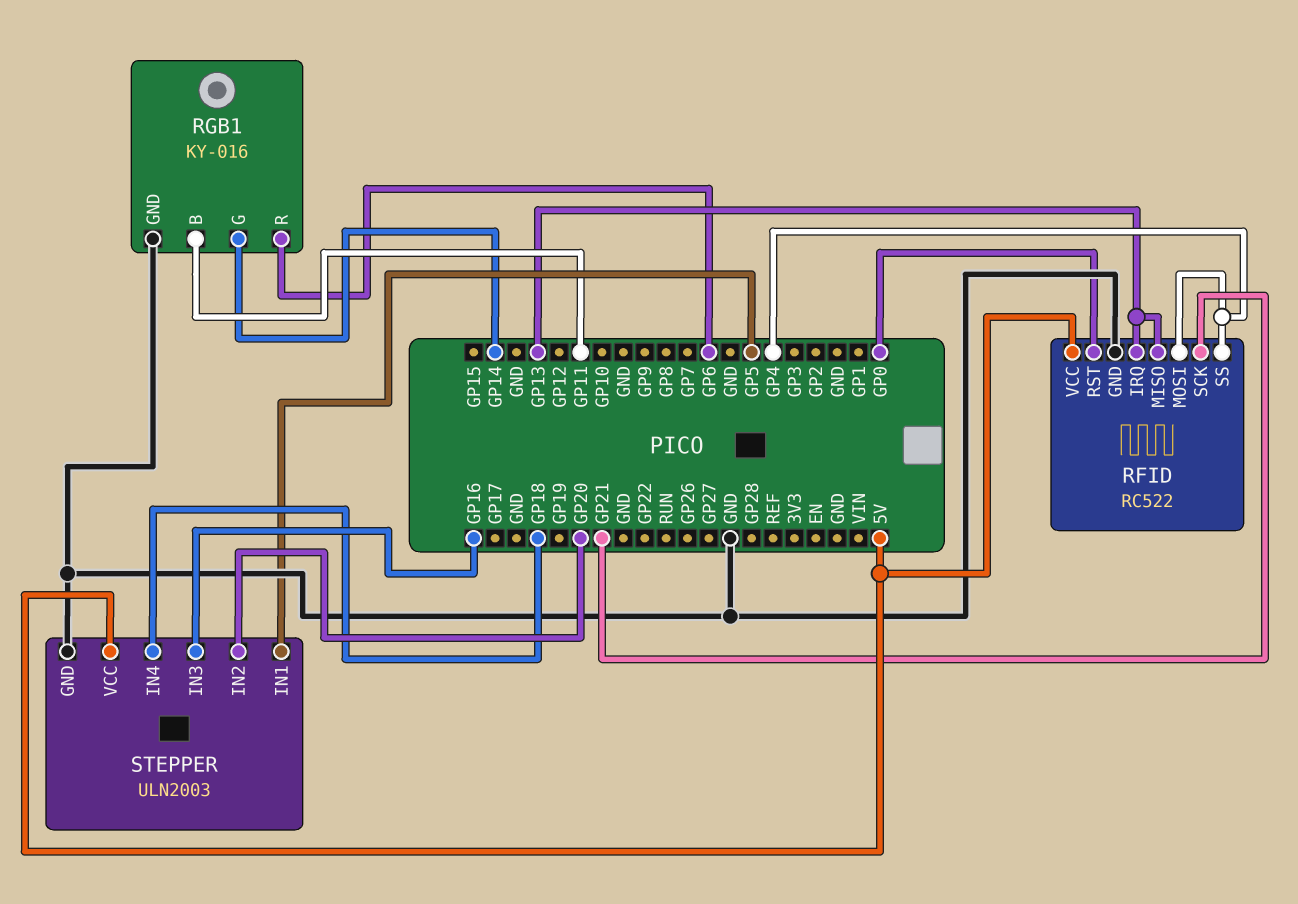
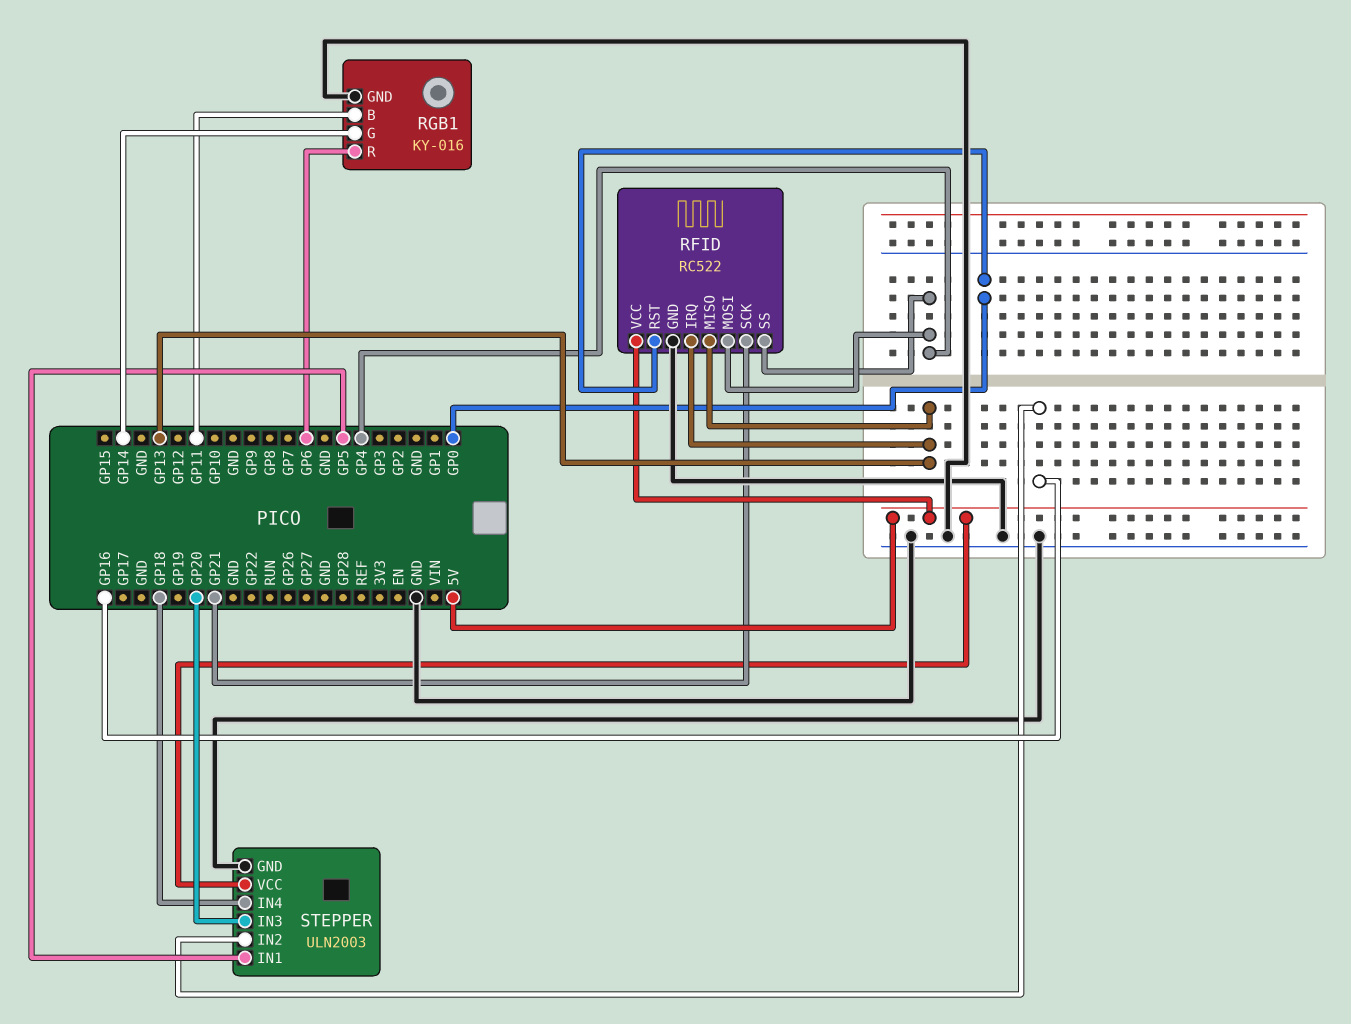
STEPPER pin IN2: GP20 -> GP16
STEPPER pin IN3: GP16 -> GP20

